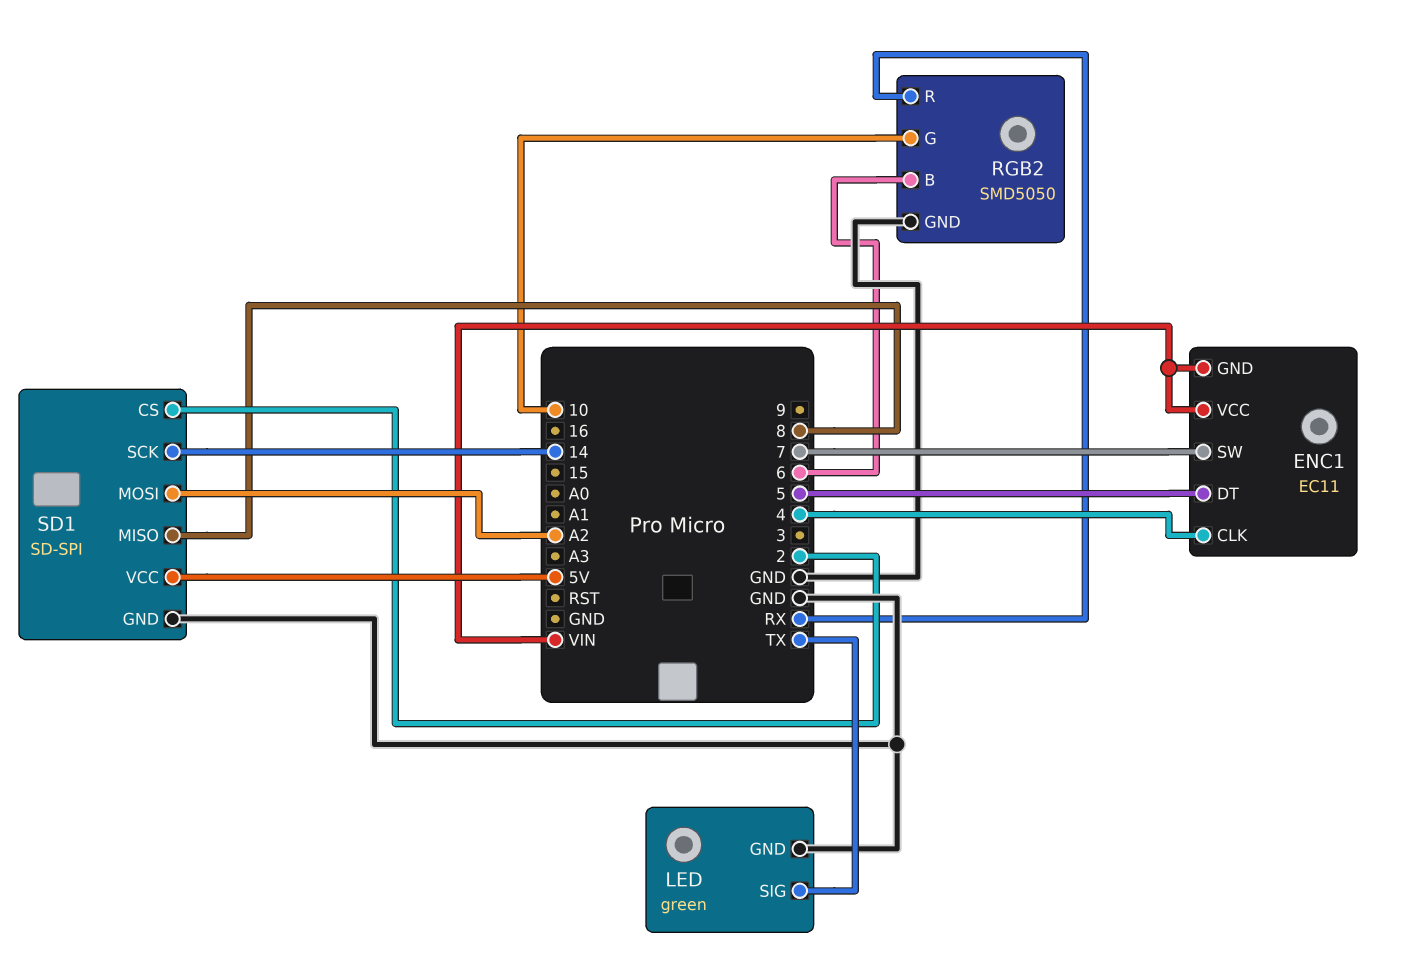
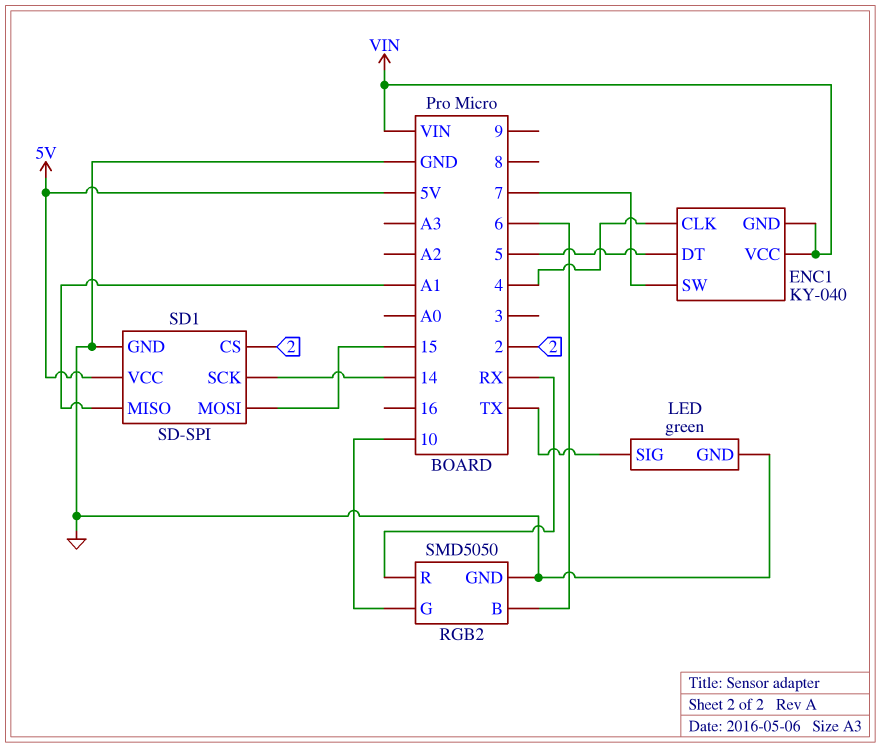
ENC1: EC11 -> KY-040
SD1 pin MISO: 8 -> A1
SD1 pin MOSI: A2 -> 15

